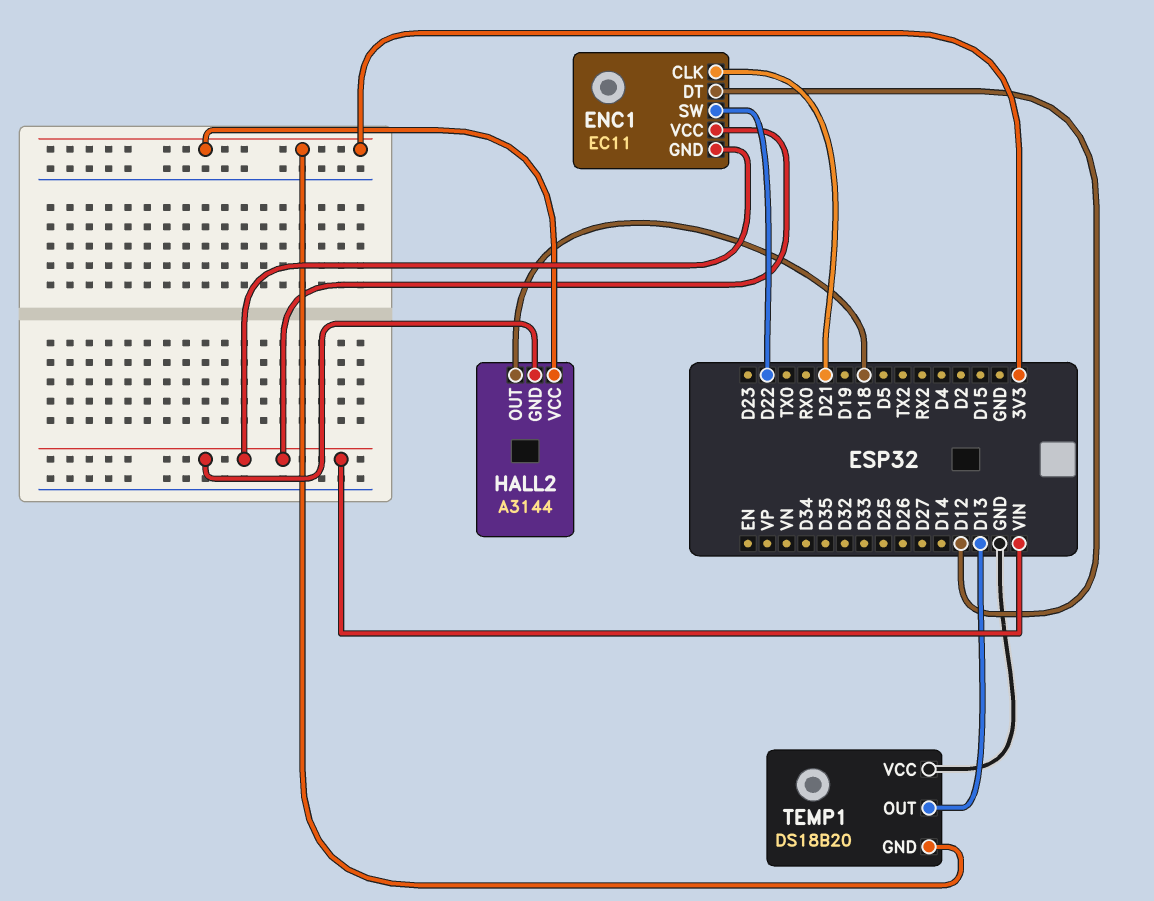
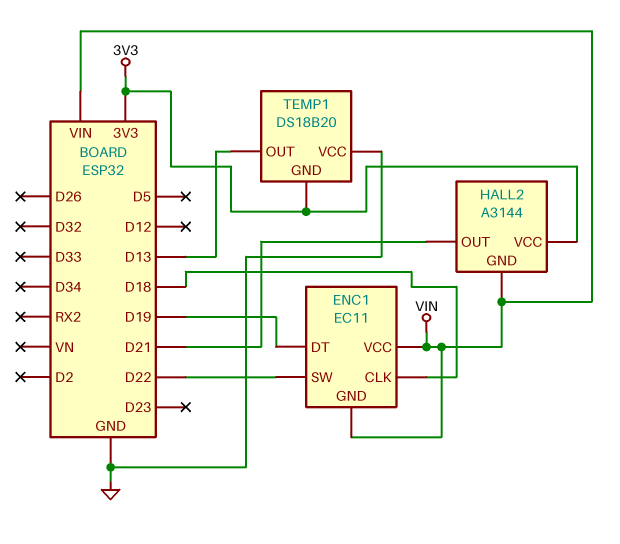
ENC1 pin CLK: D21 -> D18
ENC1 pin DT: D12 -> D19
HALL2 pin OUT: D18 -> D21

